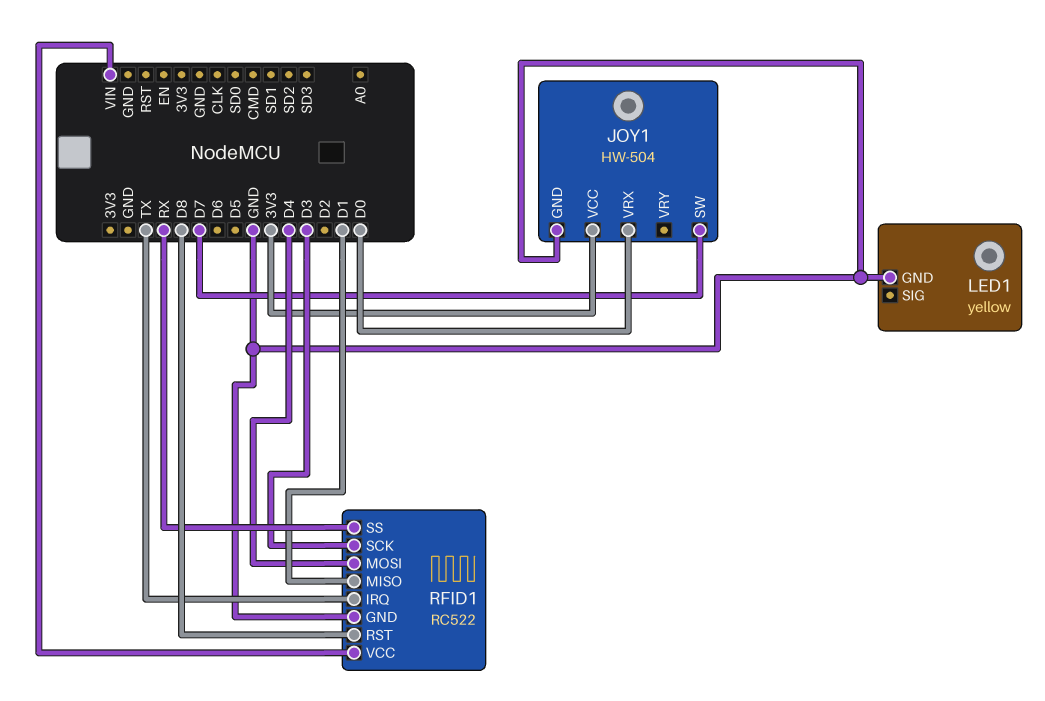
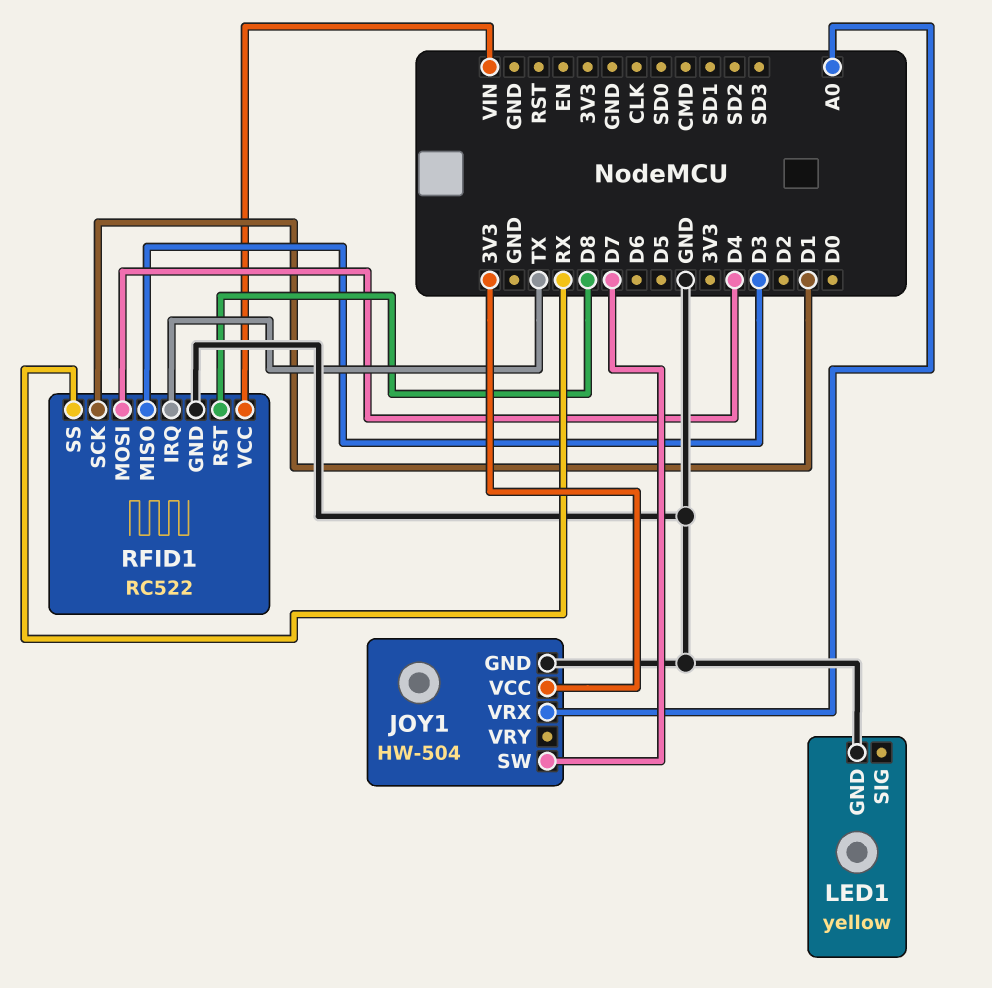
JOY1 pin VRX: D0 -> A0
RFID1 pin MISO: D1 -> D3
RFID1 pin SCK: D3 -> D1

